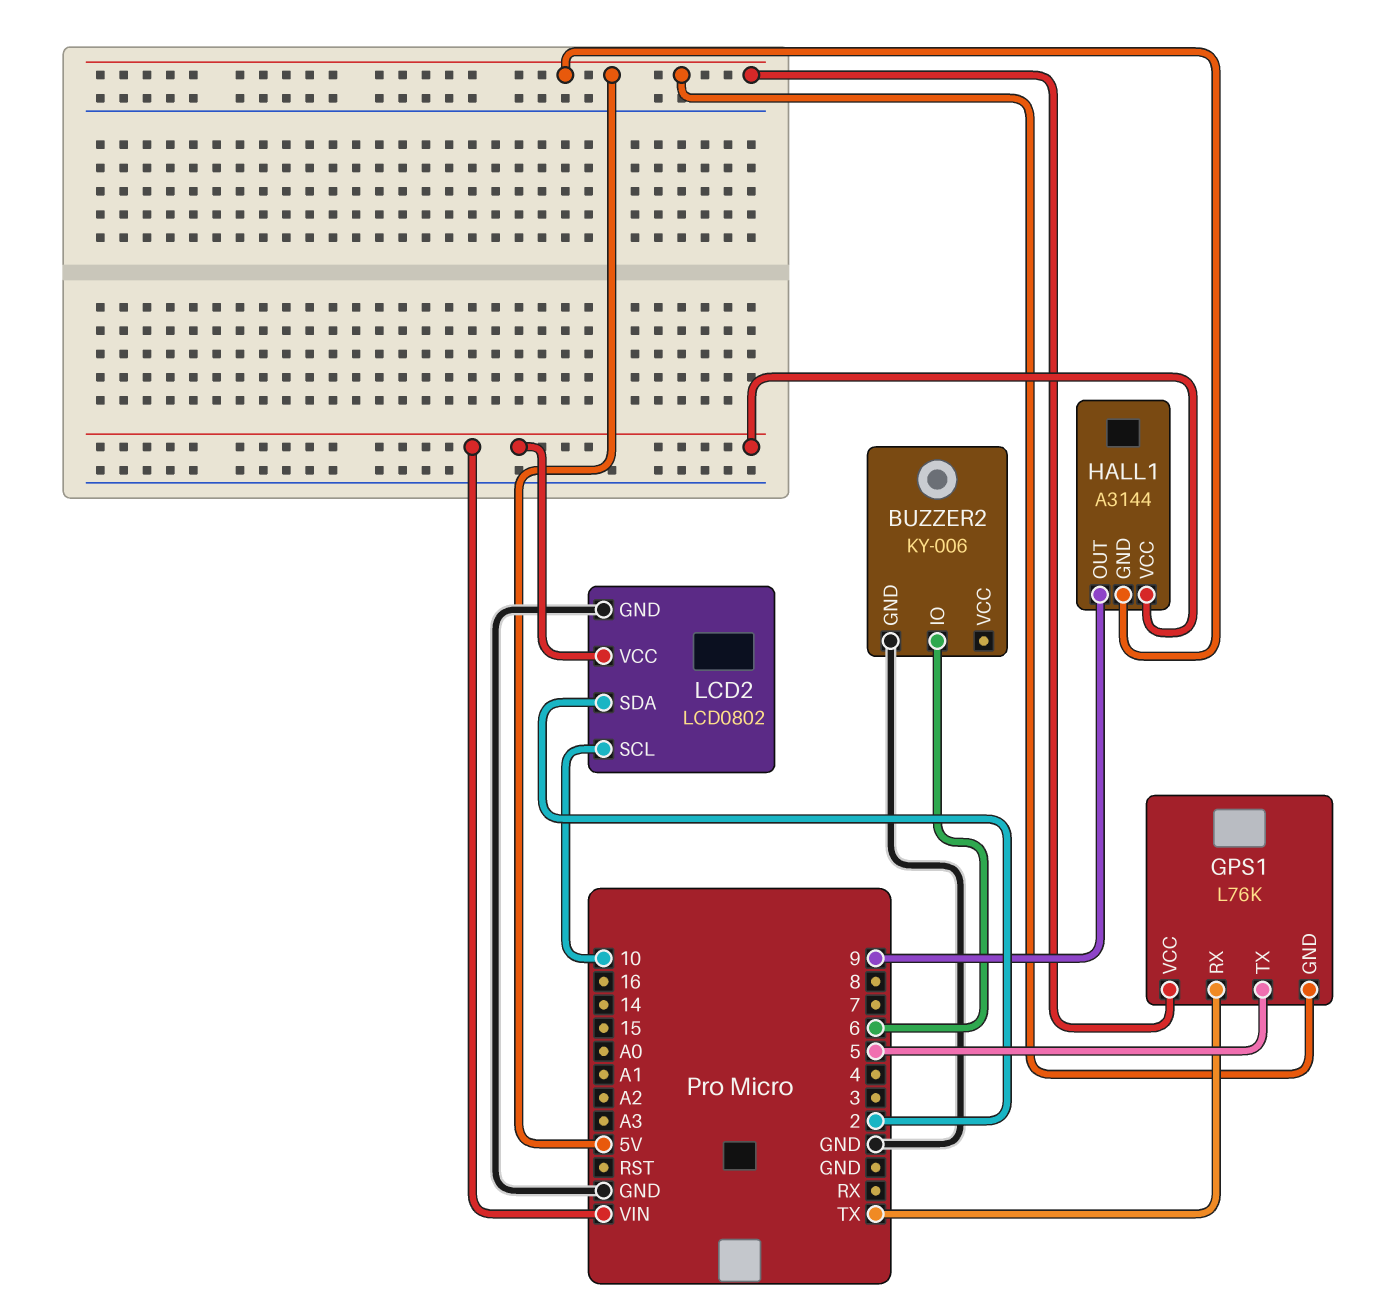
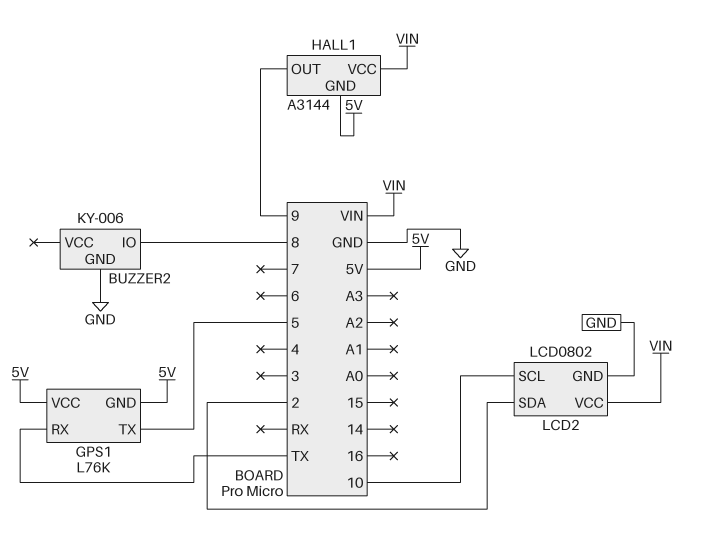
BUZZER2 pin IO: 6 -> 8

